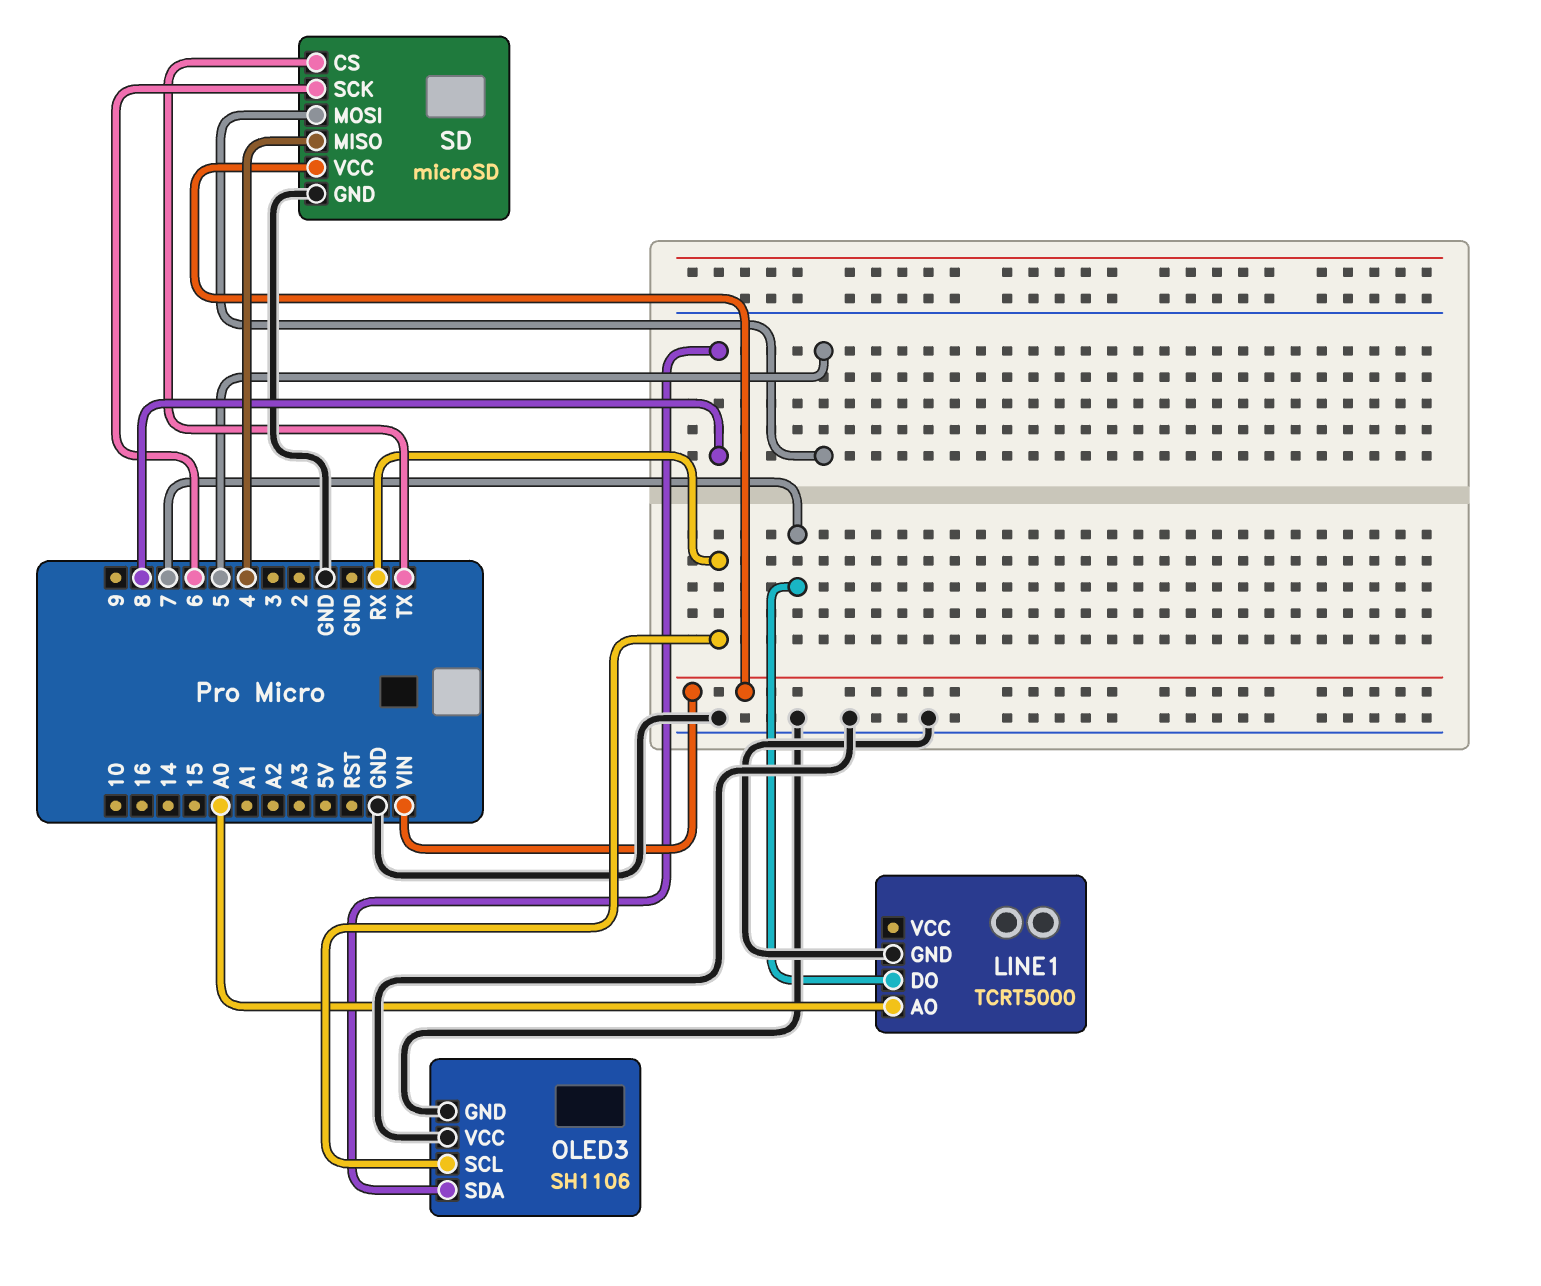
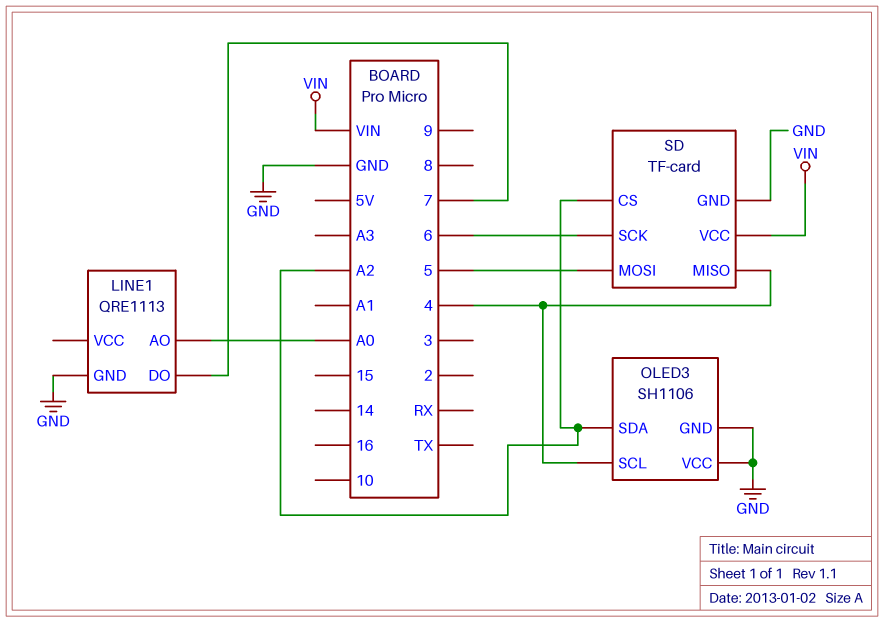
LINE1: TCRT5000 -> QRE1113
OLED3 pin SCL: RX -> 4
OLED3 pin SDA: 8 -> A2
SD: microSD -> TF-card
SD pin CS: TX -> A2

